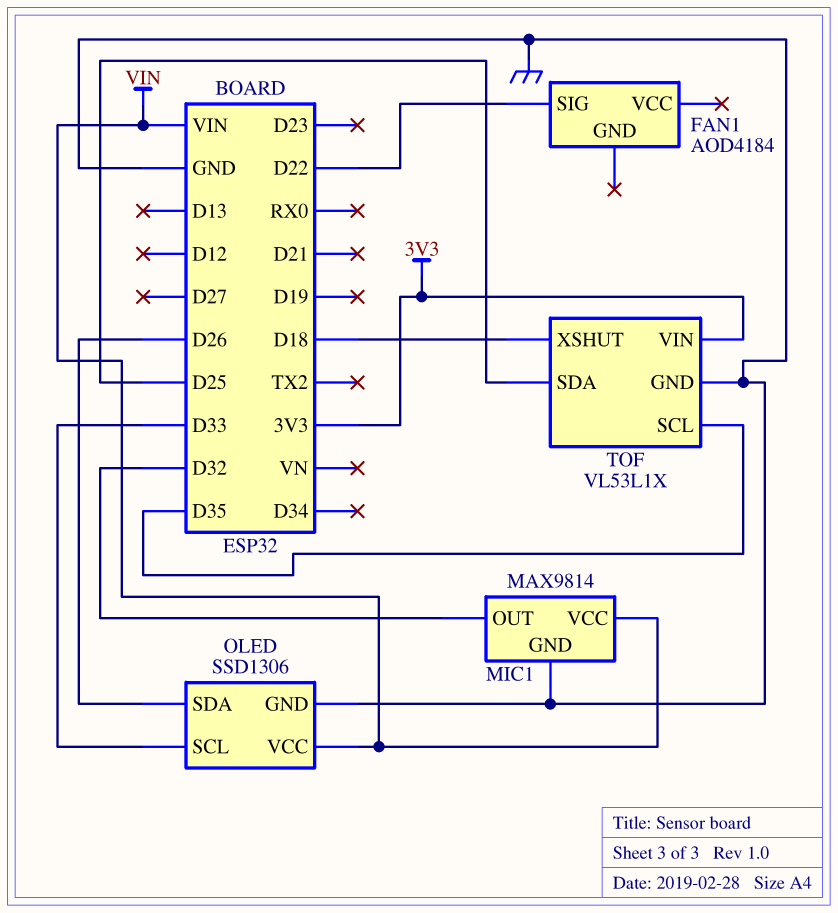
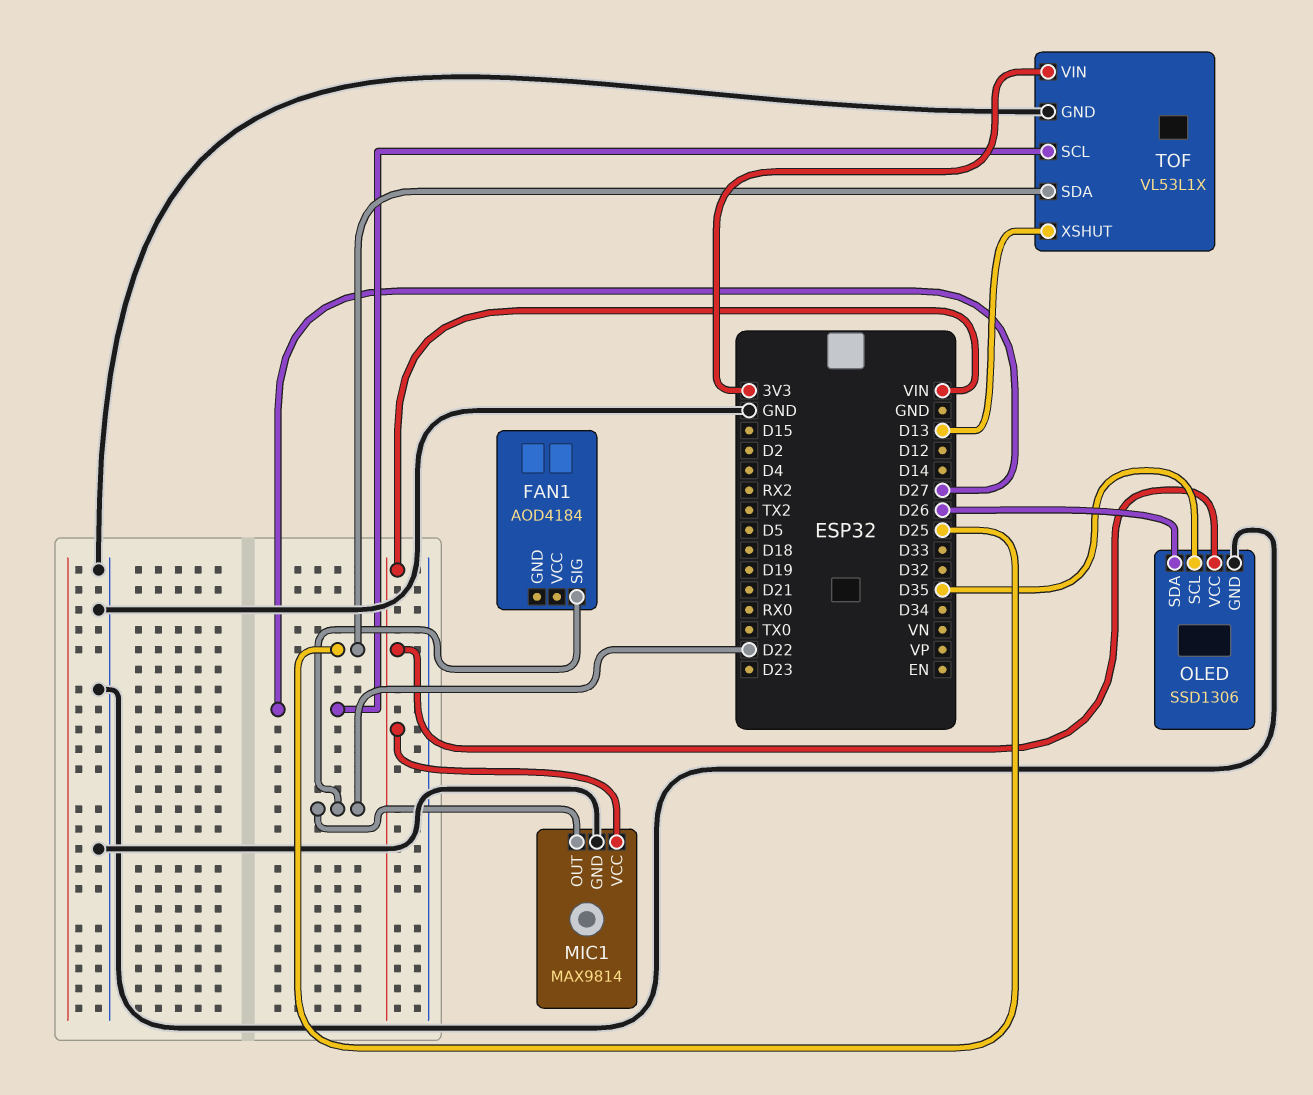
MIC1 pin OUT: D32 -> D22
OLED pin SCL: D33 -> D35
TOF pin SCL: D35 -> D27
TOF pin XSHUT: D18 -> D13

